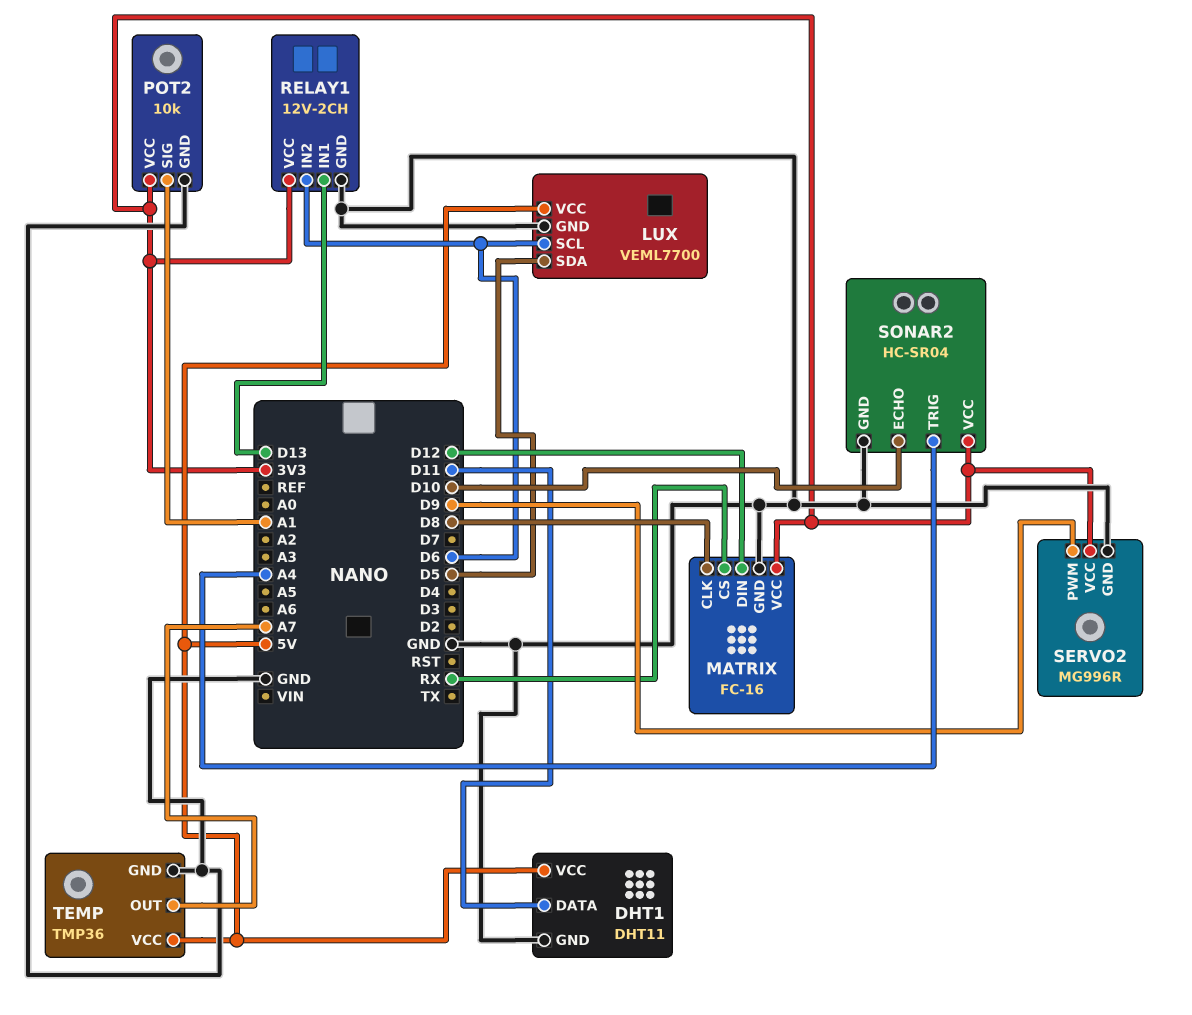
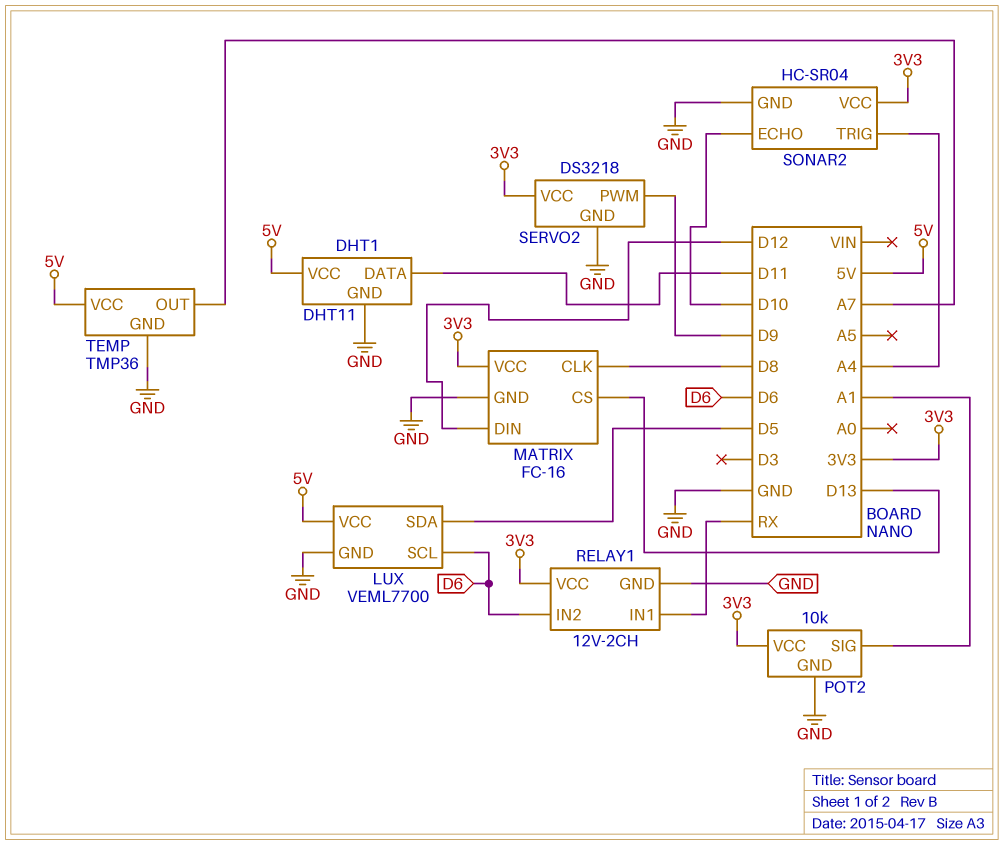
MATRIX pin CS: RX -> D13
RELAY1 pin IN1: D13 -> RX
SERVO2: MG996R -> DS3218

